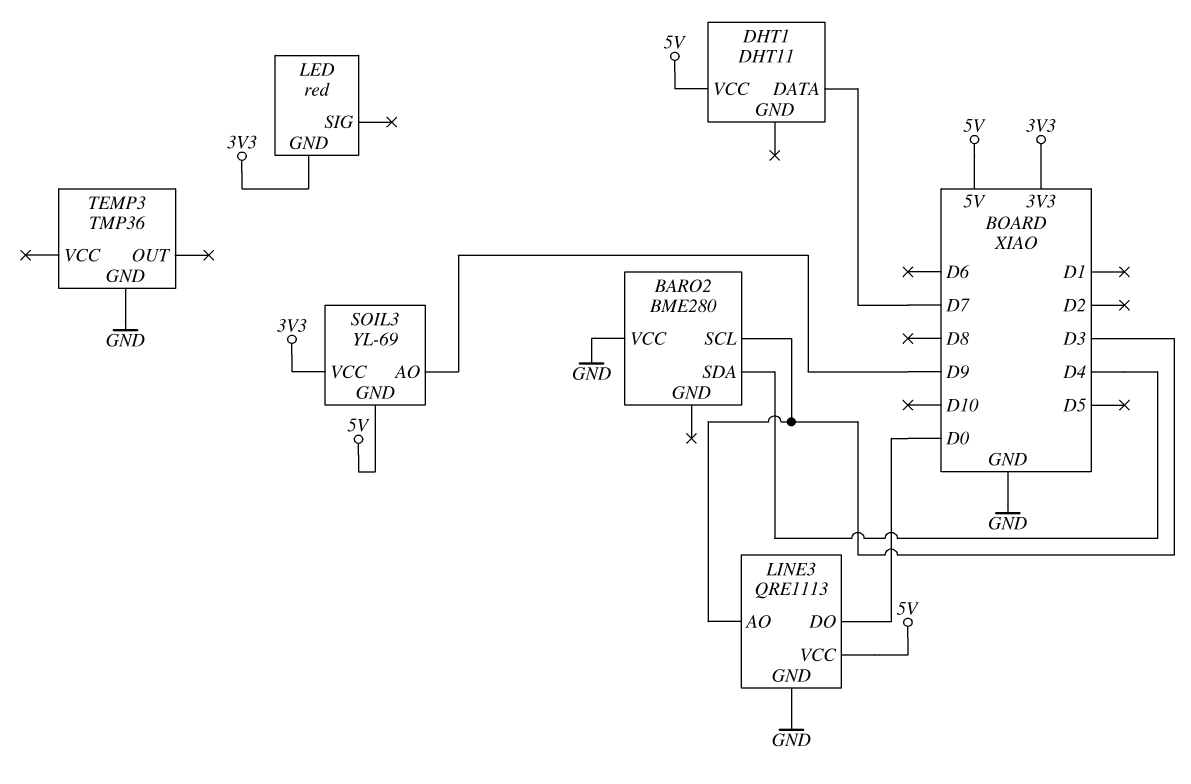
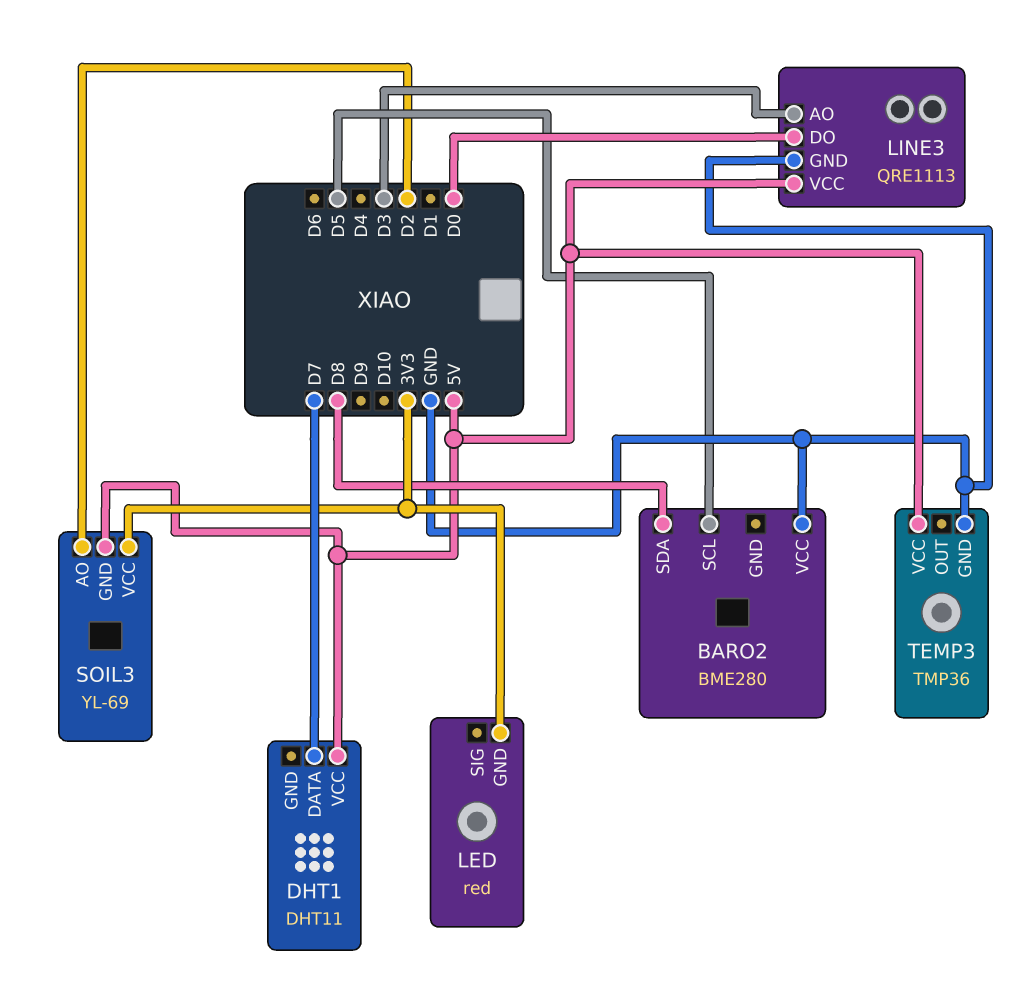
BARO2 pin SCL: D3 -> D5
BARO2 pin SDA: D4 -> D8
SOIL3 pin AO: D9 -> D2
TEMP3 pin VCC: none -> 5V

